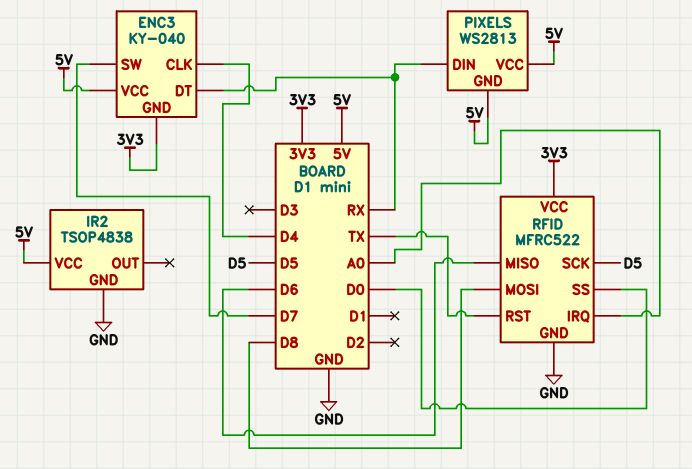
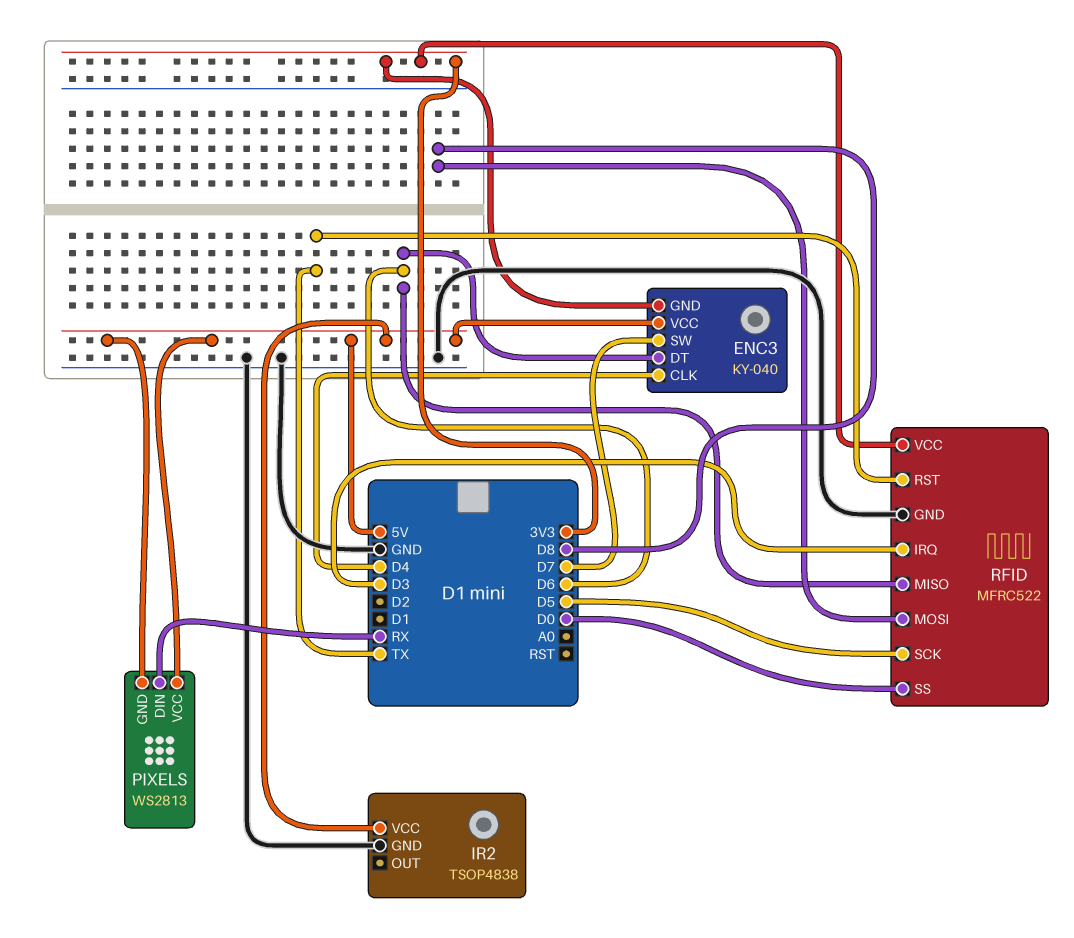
ENC3 pin DT: RX -> D6
RFID pin IRQ: A0 -> D3

